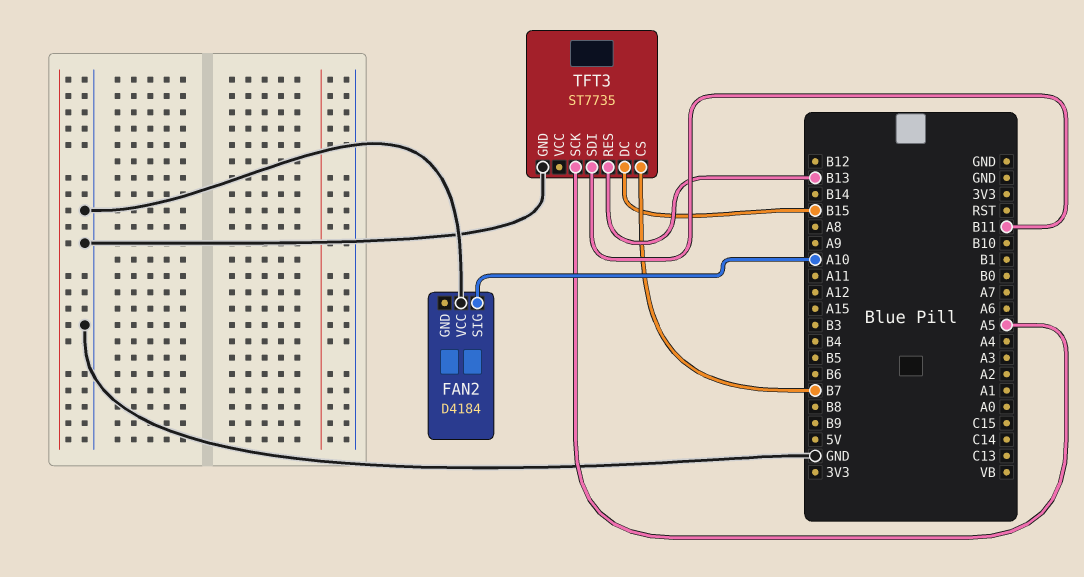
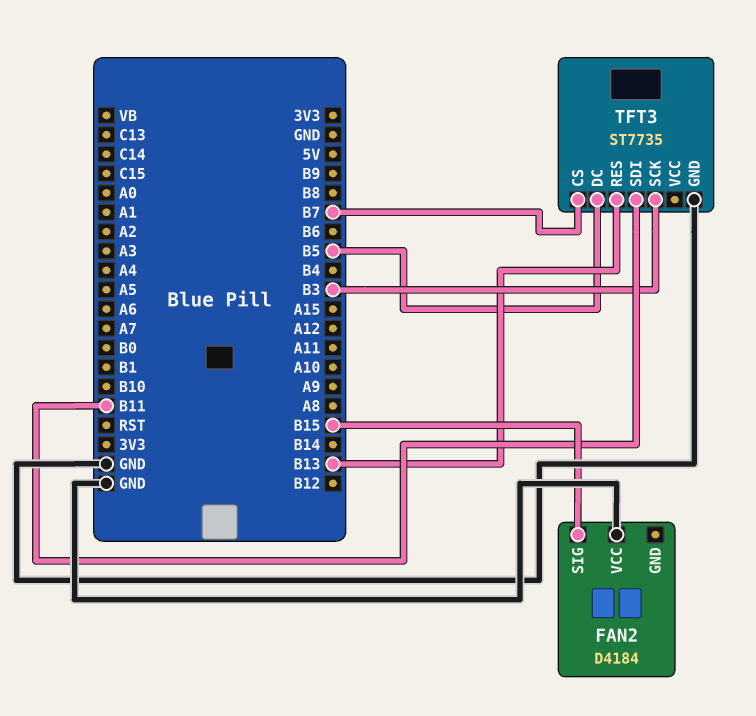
FAN2 pin SIG: A10 -> B15
TFT3 pin DC: B15 -> B5
TFT3 pin SCK: A5 -> B3

